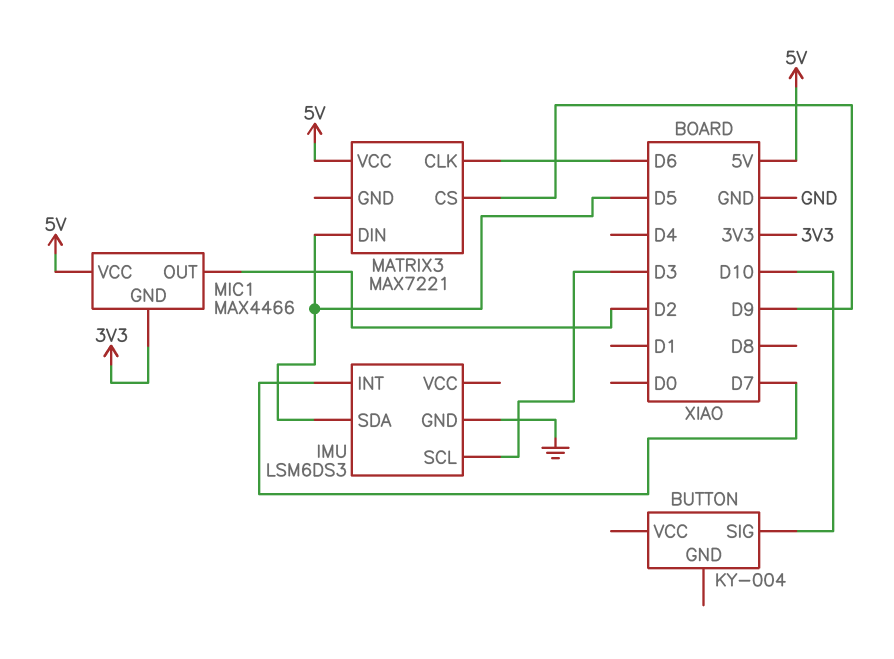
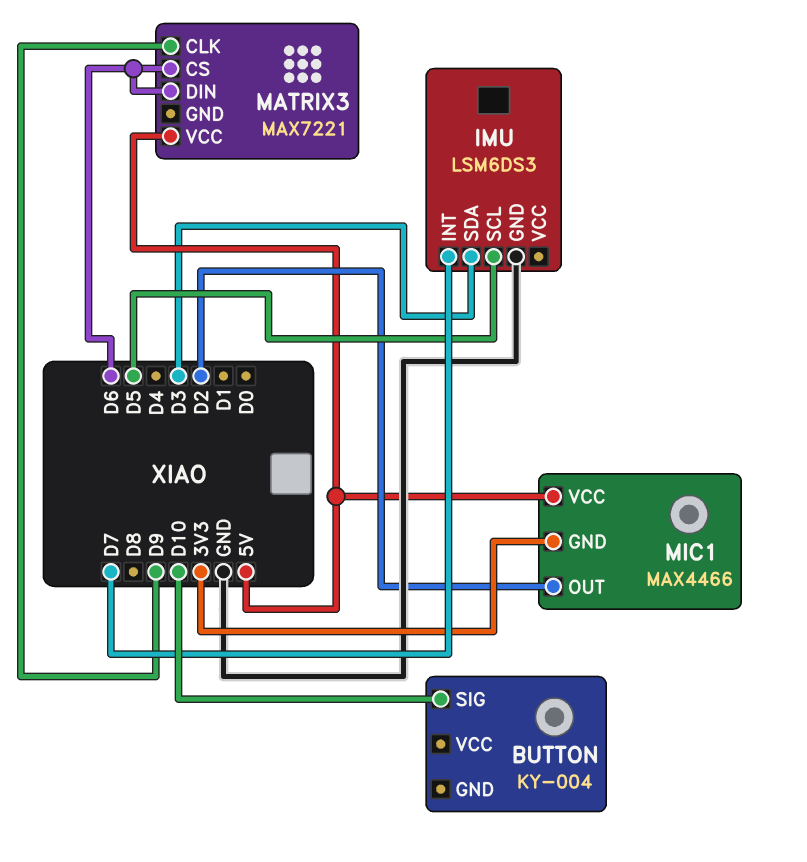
IMU pin SCL: D3 -> D5
IMU pin SDA: D5 -> D3
MATRIX3 pin CLK: D6 -> D9
MATRIX3 pin CS: D9 -> D6
MATRIX3 pin DIN: D5 -> D6

